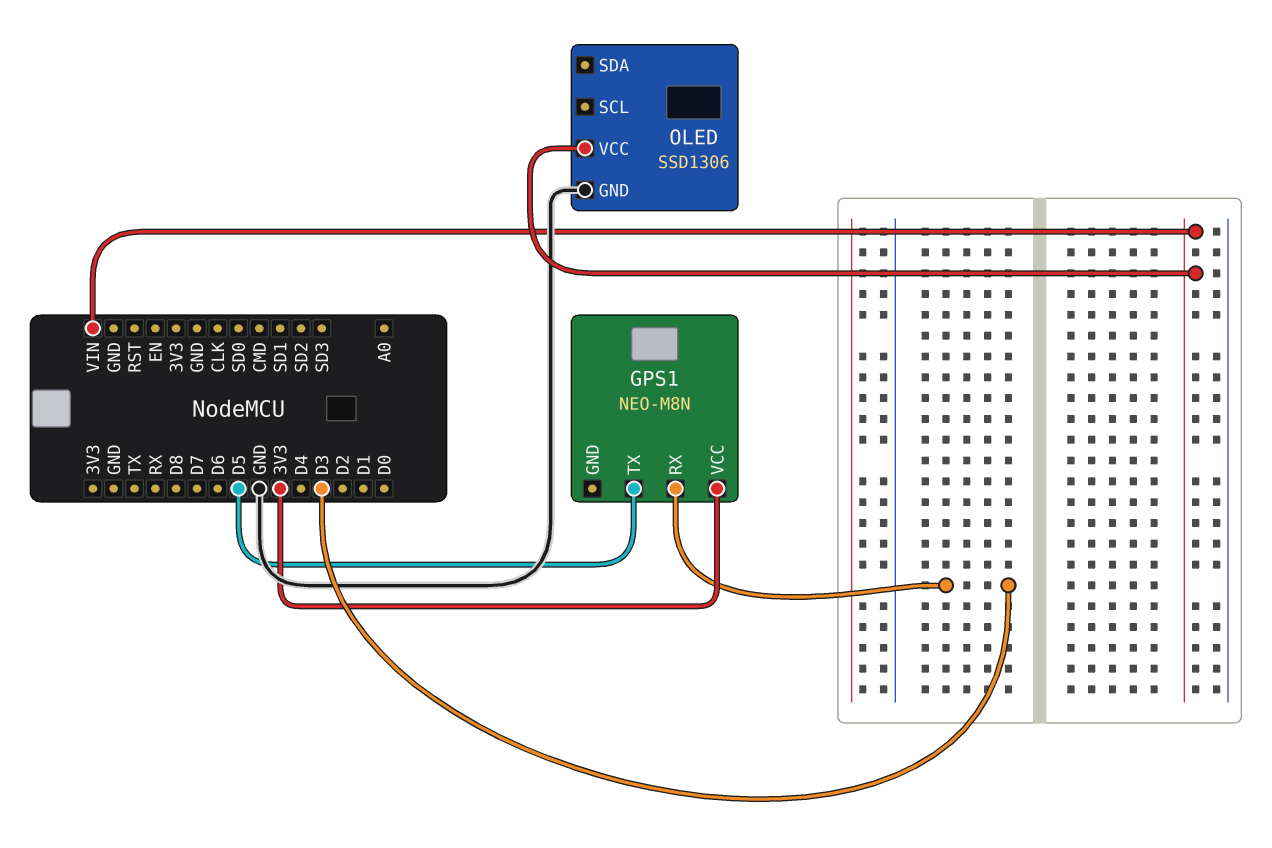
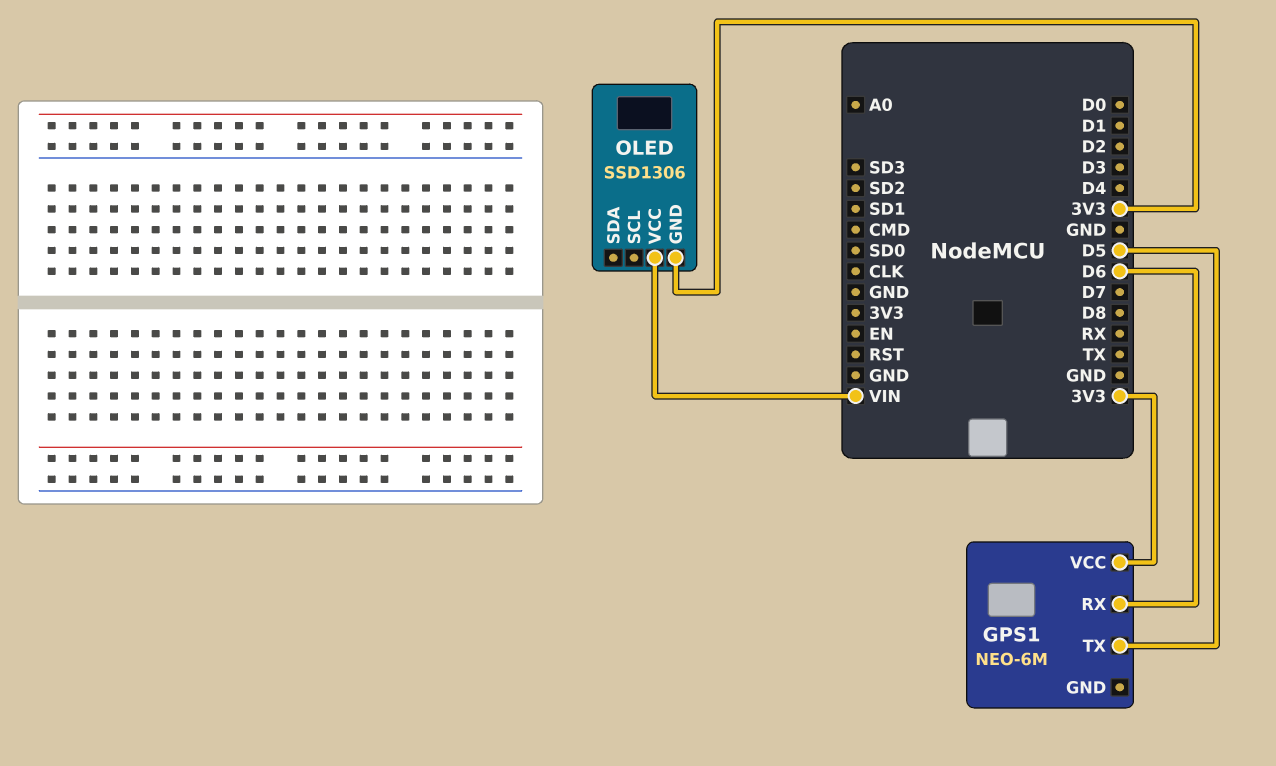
GPS1: NEO-M8N -> NEO-6M
GPS1 pin RX: D3 -> D6
OLED pin GND: GND -> 3V3

